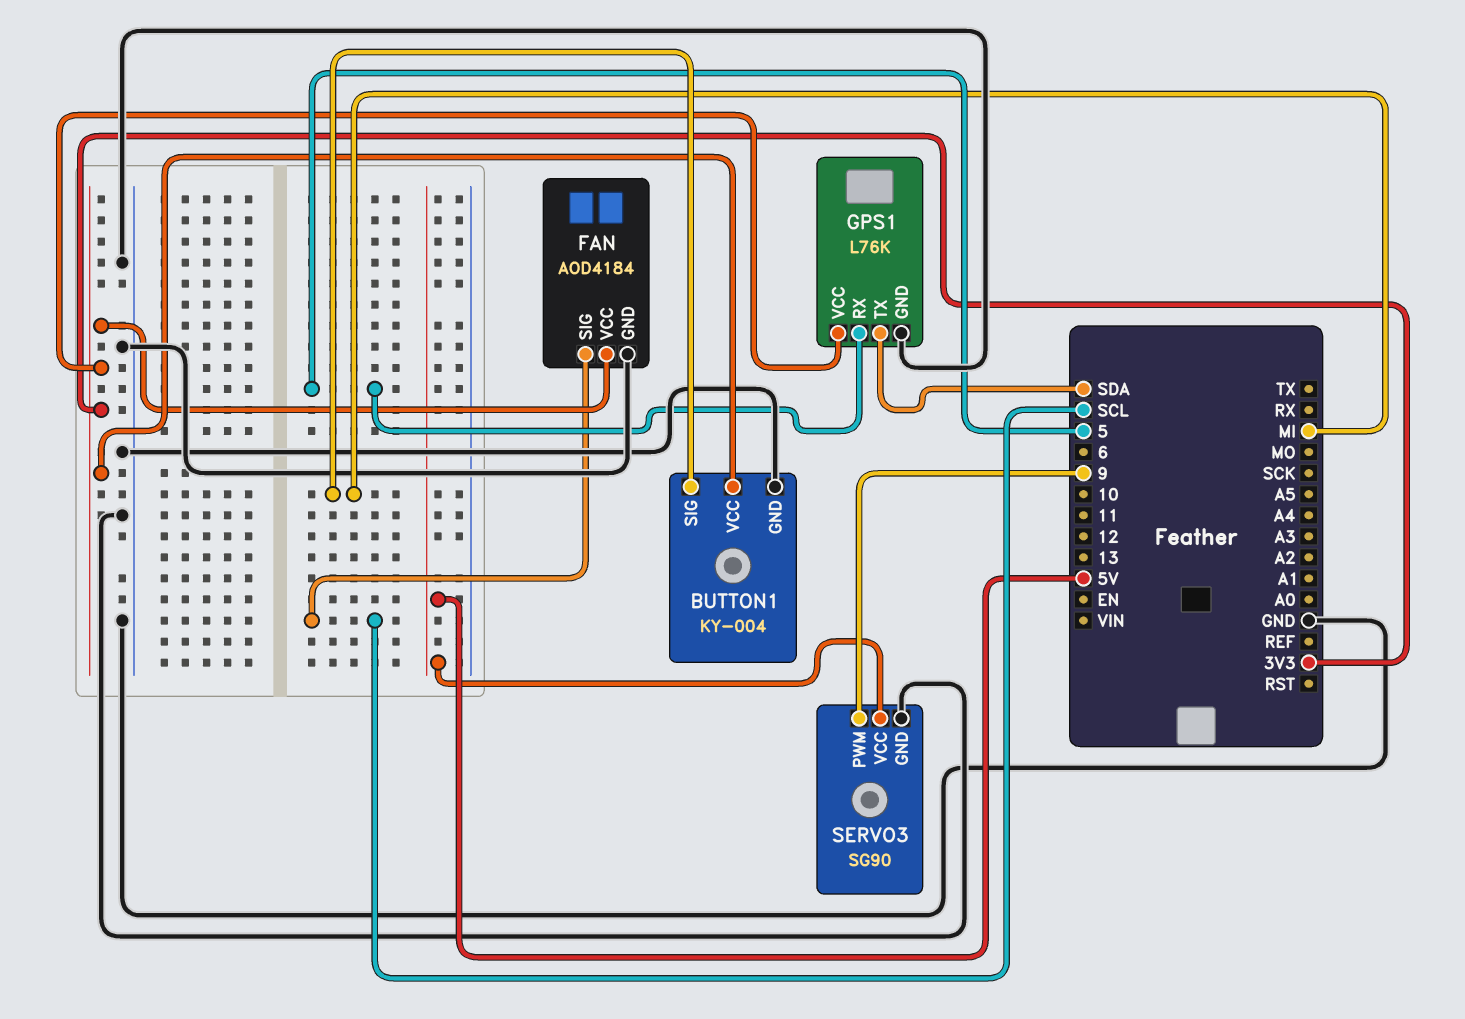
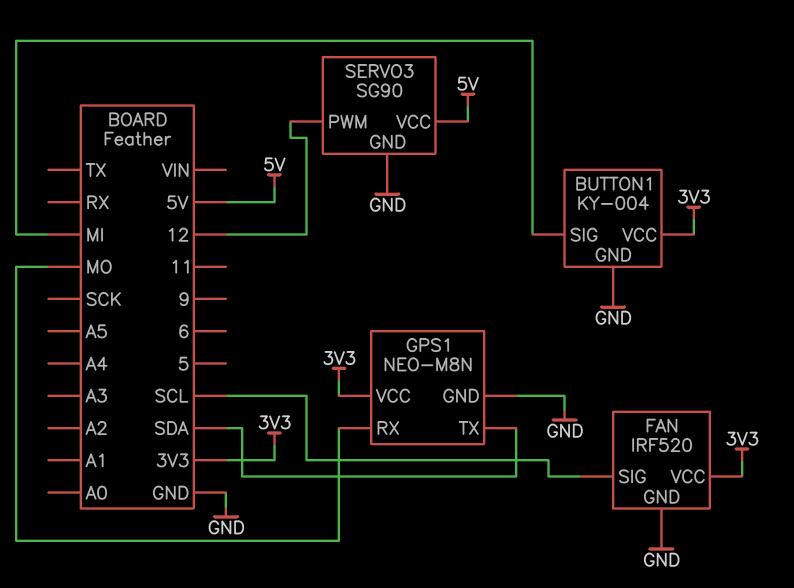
FAN: AOD4184 -> IRF520
GPS1: L76K -> NEO-M8N
GPS1 pin RX: 5 -> MO
SERVO3 pin PWM: 9 -> 12

